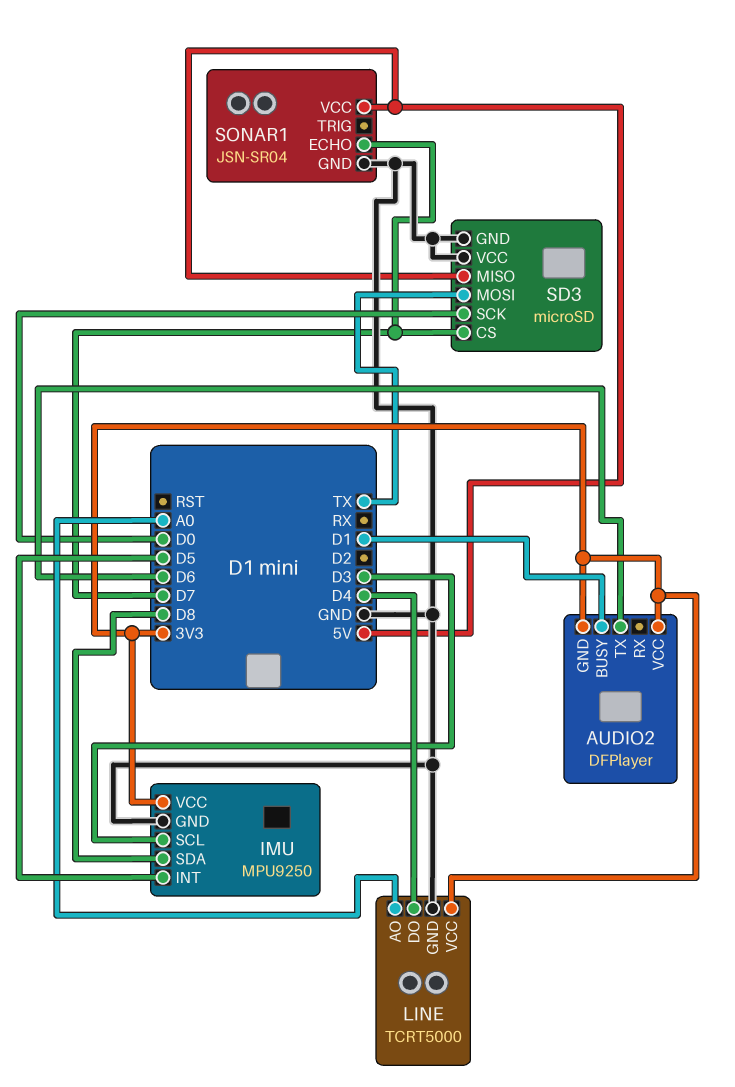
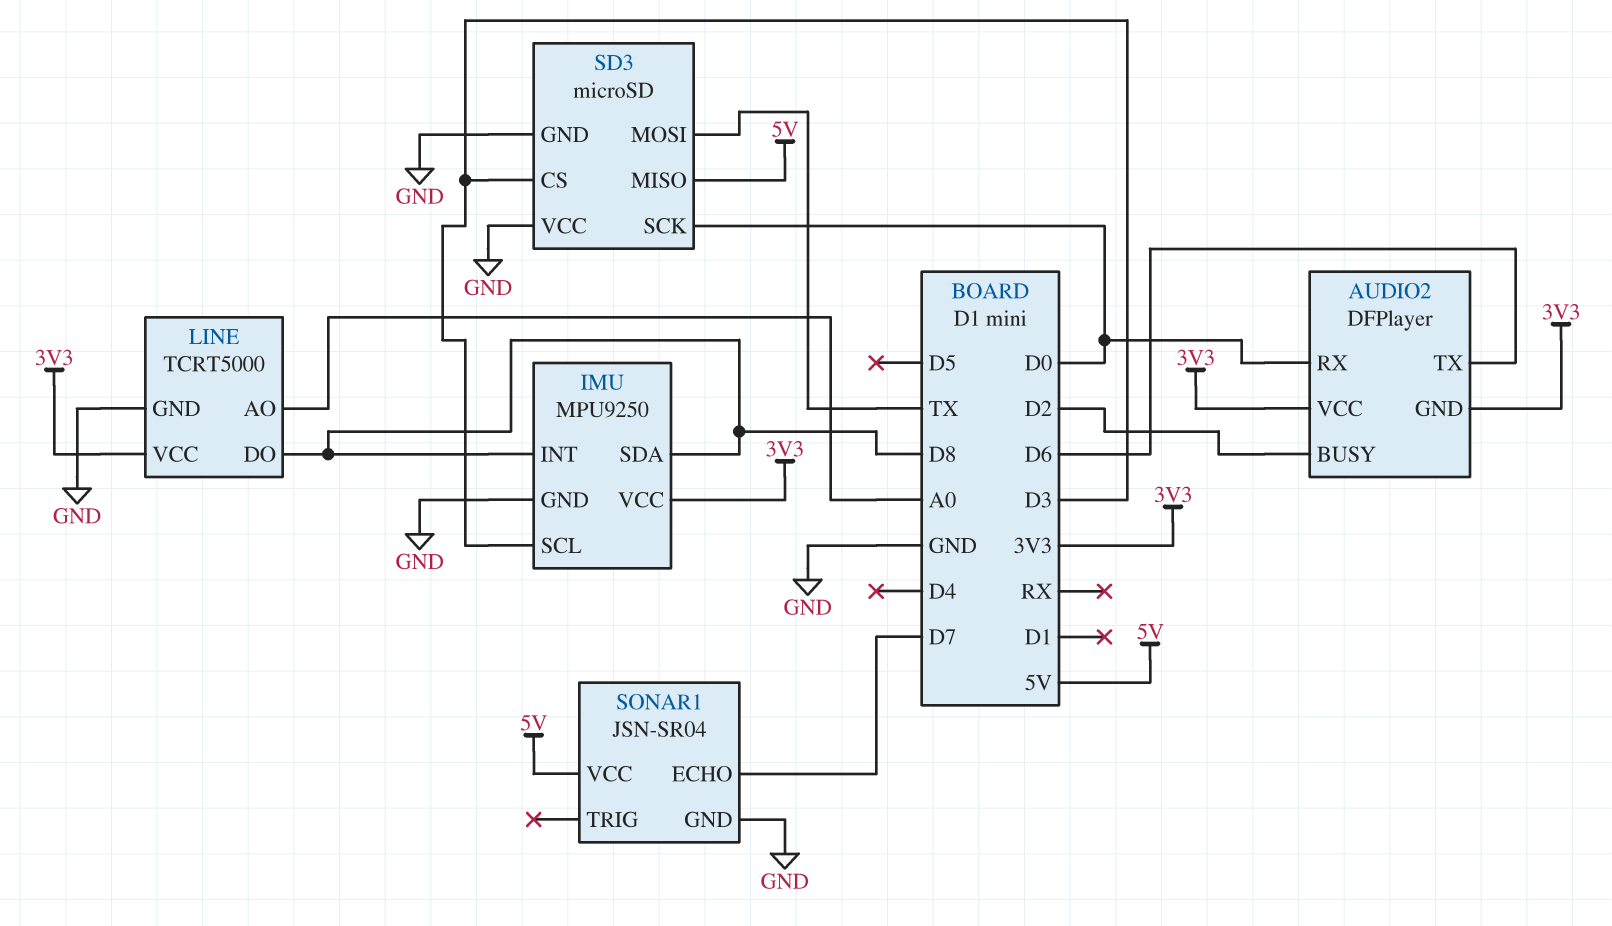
AUDIO2 pin BUSY: D1 -> D2
AUDIO2 pin RX: none -> D0
IMU pin INT: D5 -> D8
LINE pin DO: D4 -> D8
SD3 pin CS: D7 -> D3

